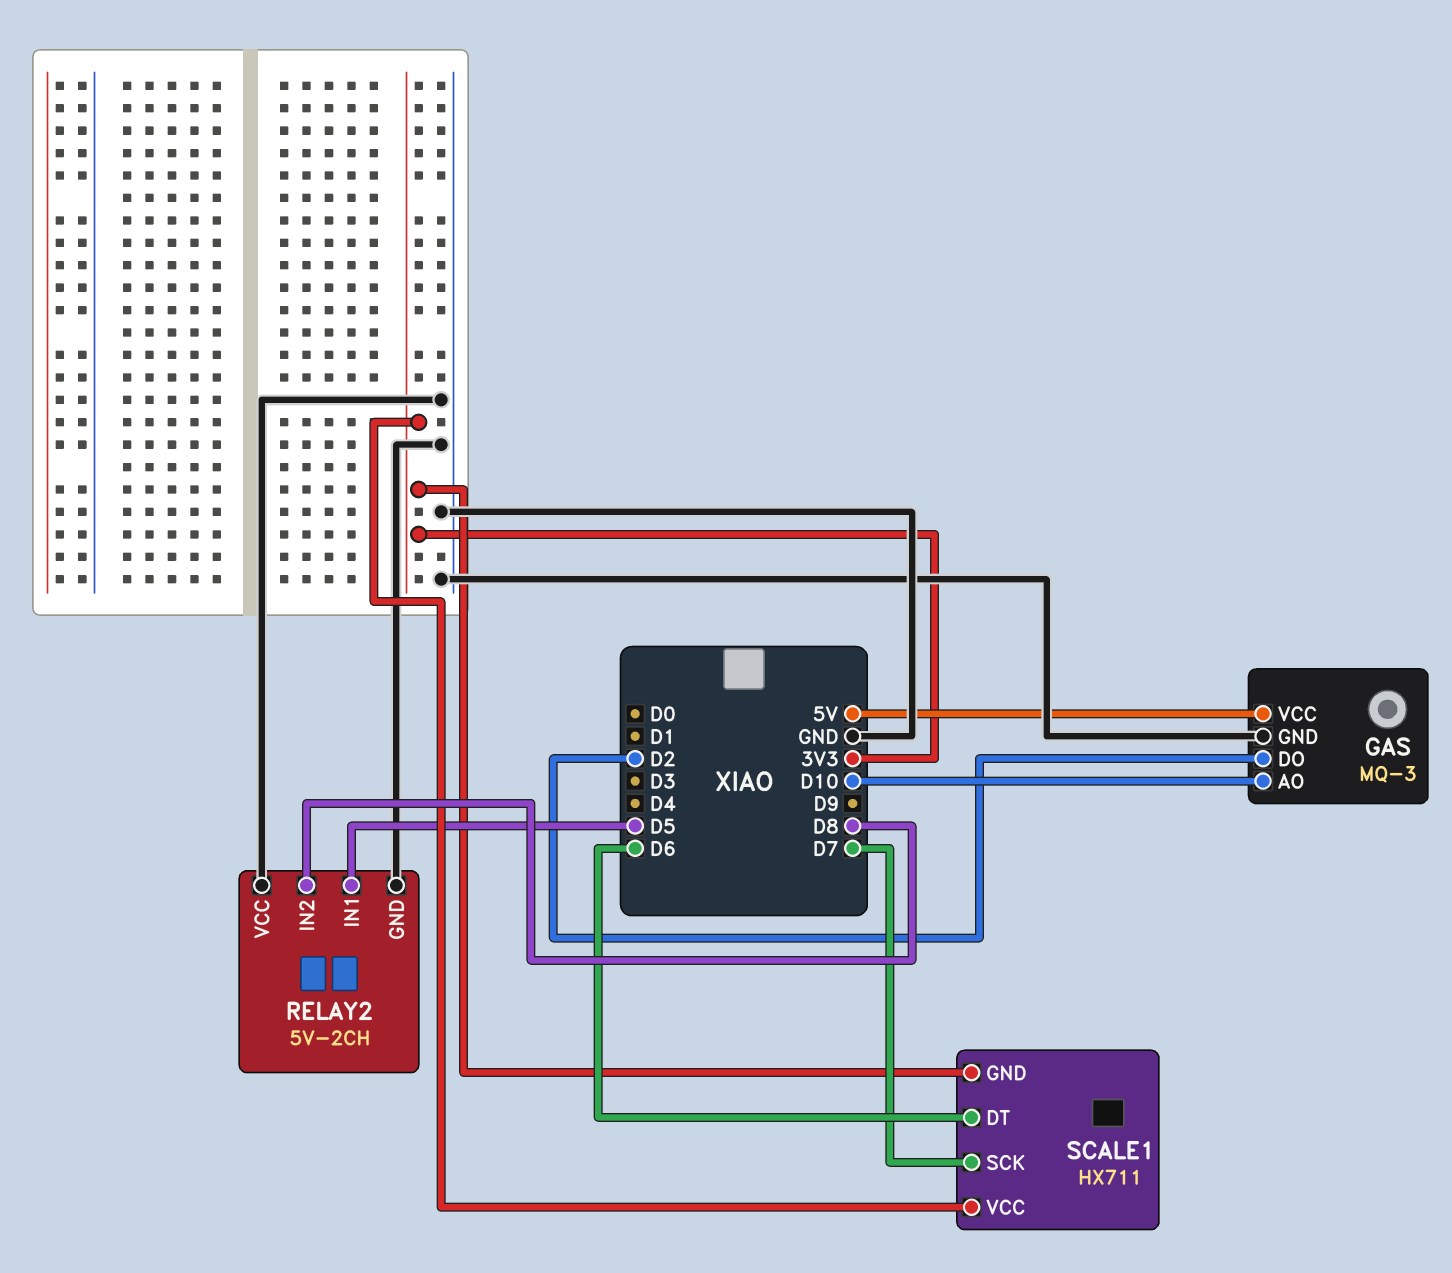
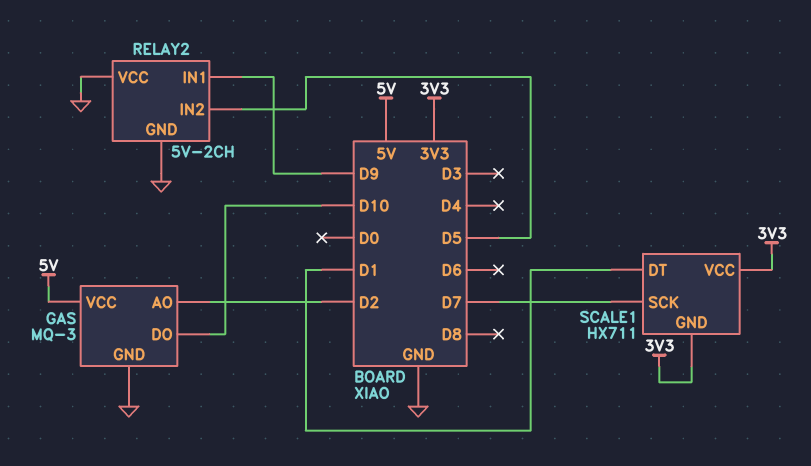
GAS pin AO: D10 -> D2
GAS pin DO: D2 -> D10
RELAY2 pin IN1: D5 -> D9
RELAY2 pin IN2: D8 -> D5
SCALE1 pin DT: D6 -> D1

